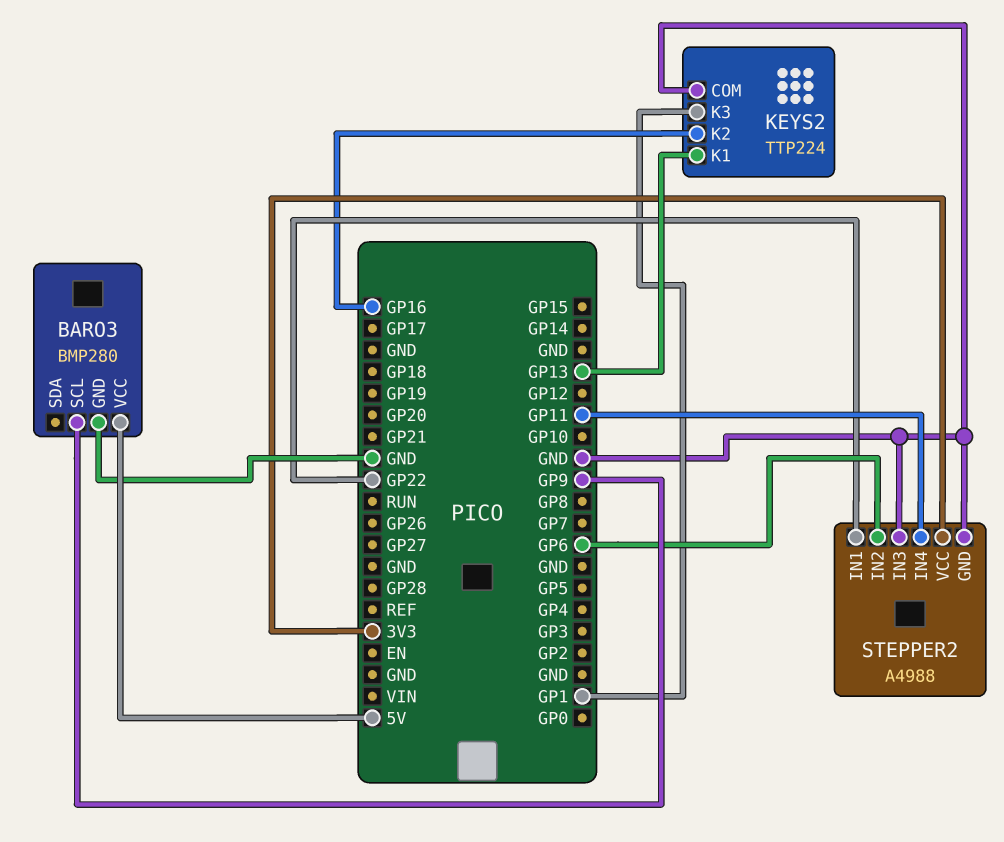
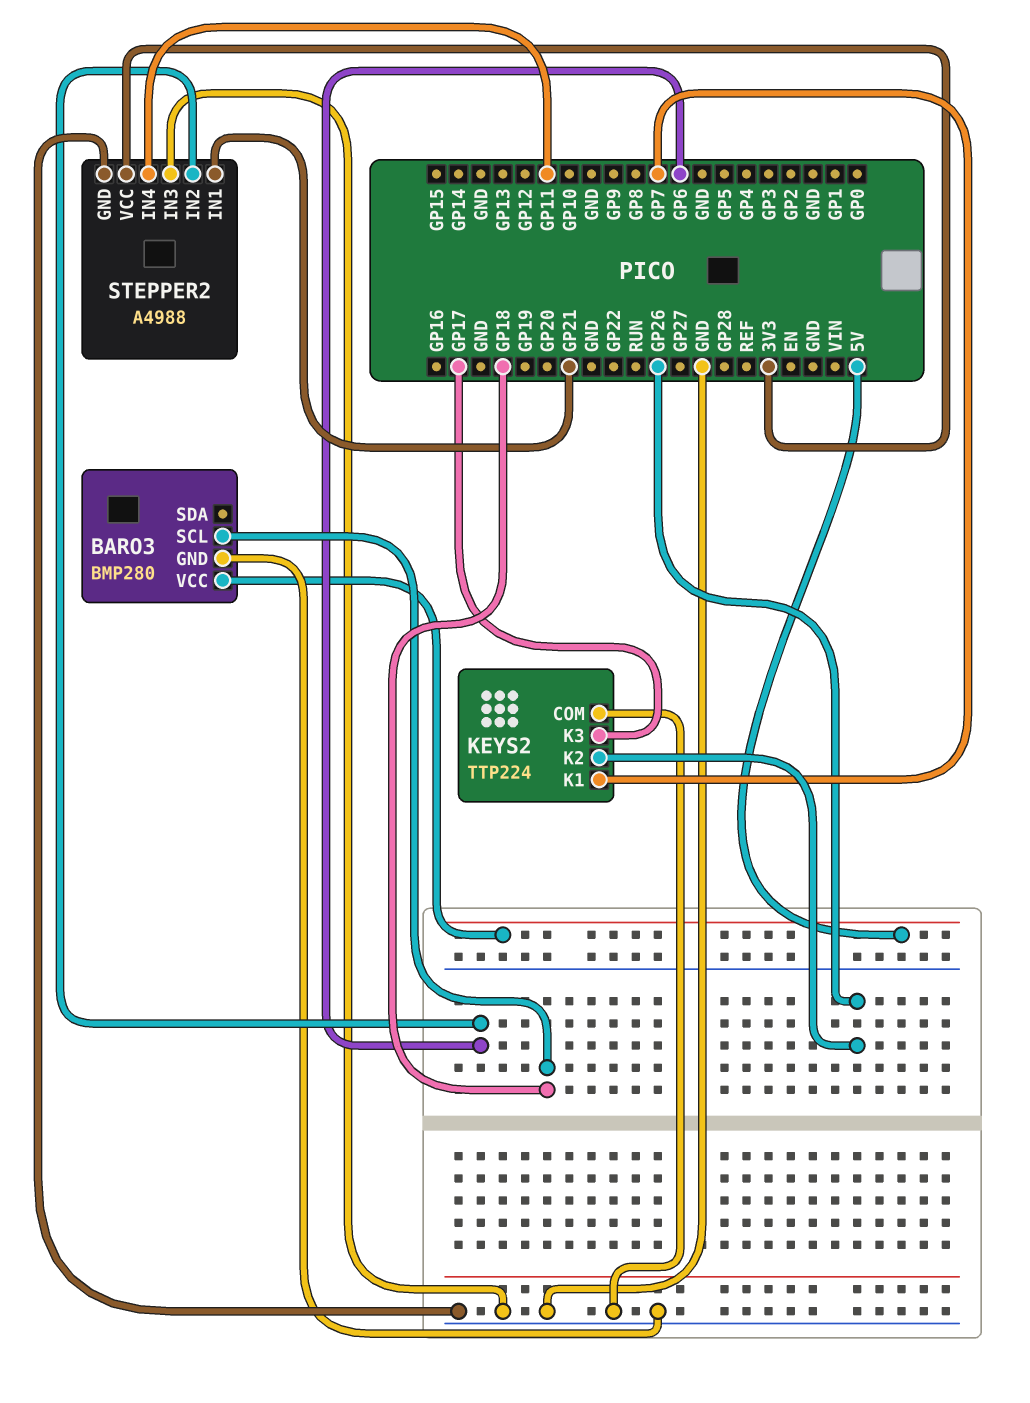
BARO3 pin SCL: GP9 -> GP18
KEYS2 pin K1: GP13 -> GP7
KEYS2 pin K2: GP16 -> GP26
KEYS2 pin K3: GP1 -> GP17
STEPPER2 pin IN1: GP22 -> GP21

